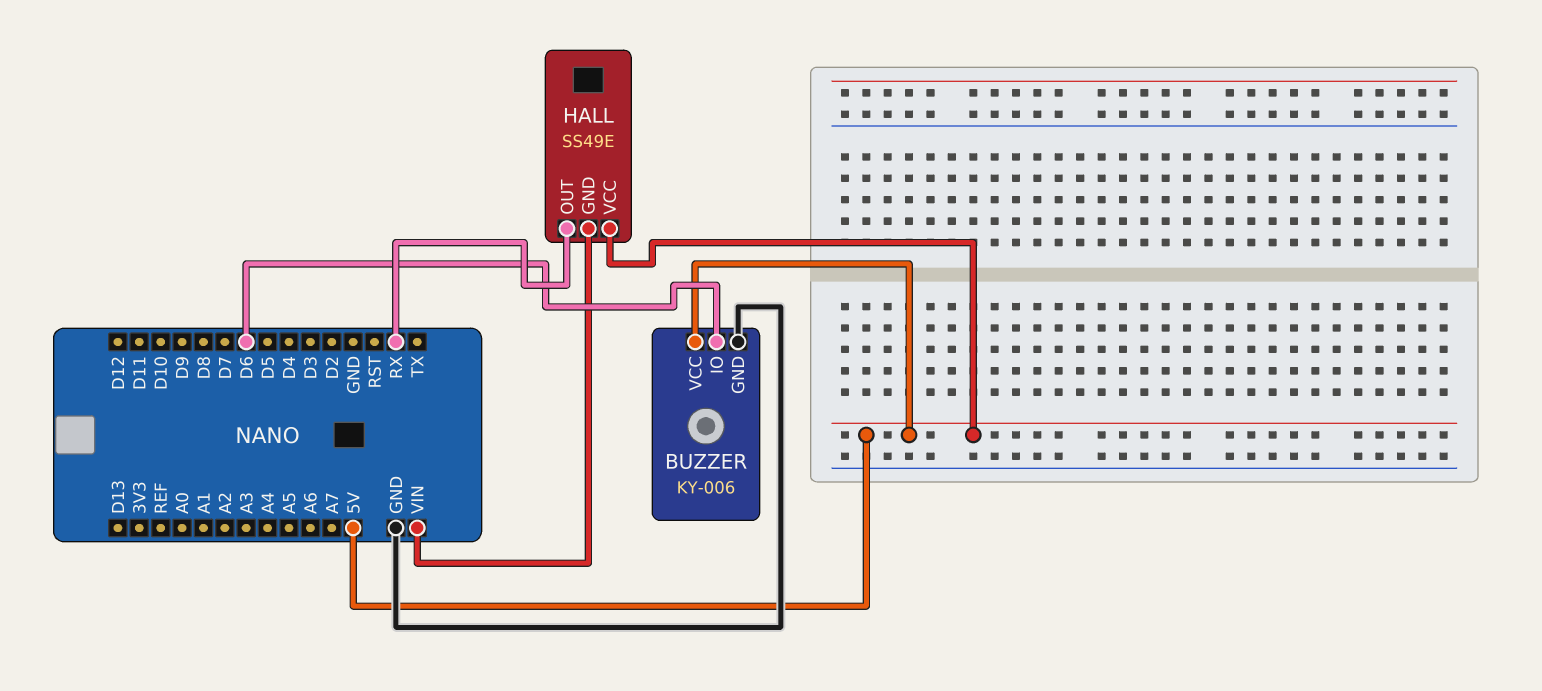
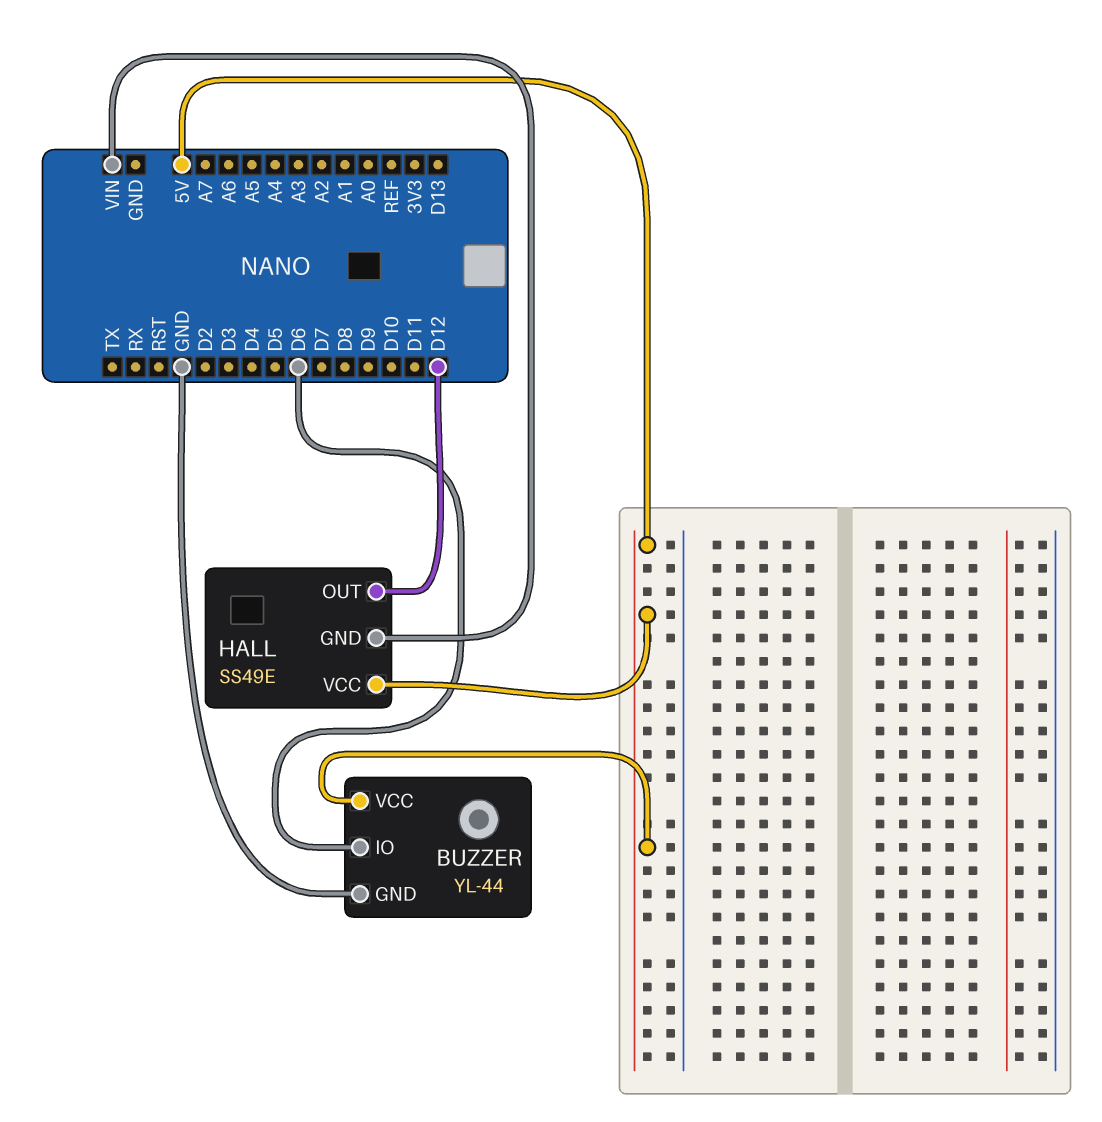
BUZZER: KY-006 -> YL-44
HALL pin OUT: RX -> D12

